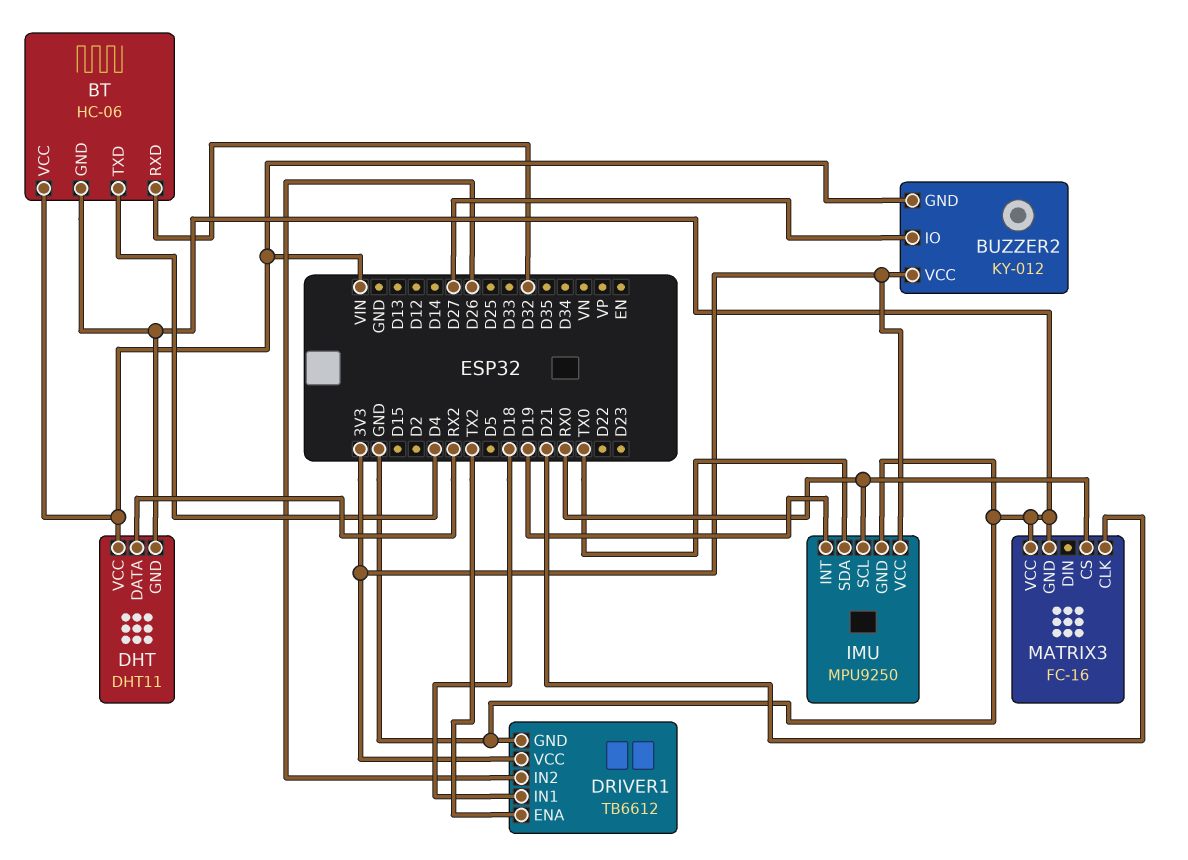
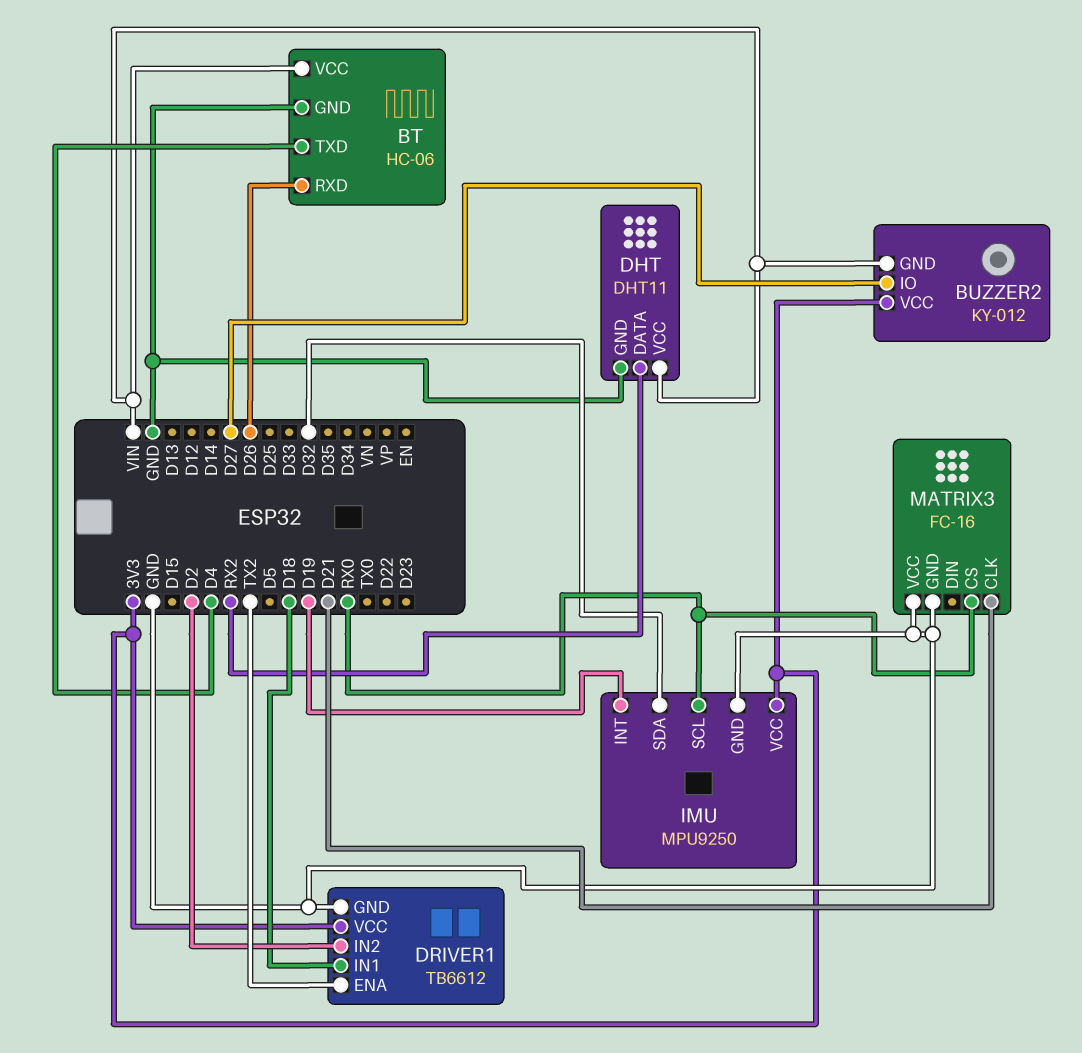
BT pin RXD: D32 -> D26
DRIVER1 pin IN2: D26 -> D2
IMU pin SDA: TX0 -> D32

